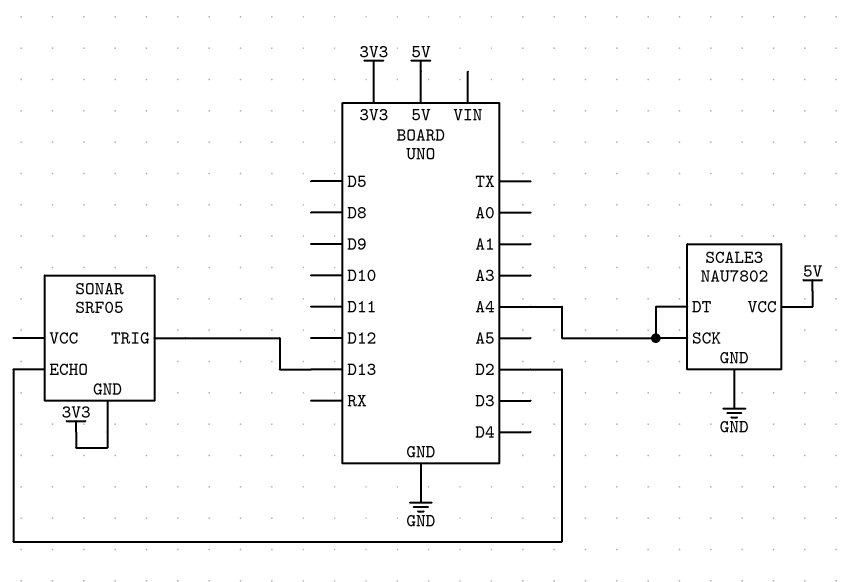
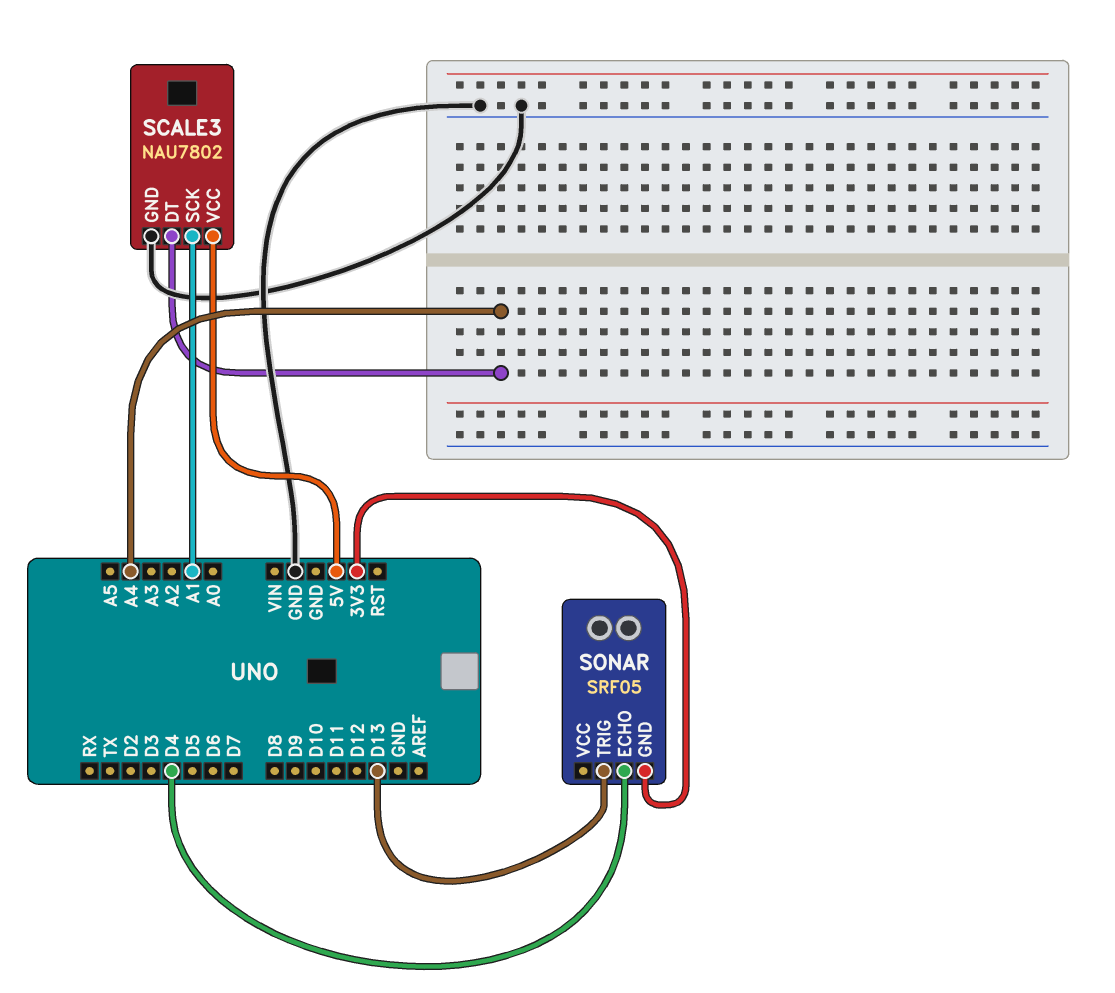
SCALE3 pin SCK: A4 -> A1
SONAR pin ECHO: D2 -> D4

